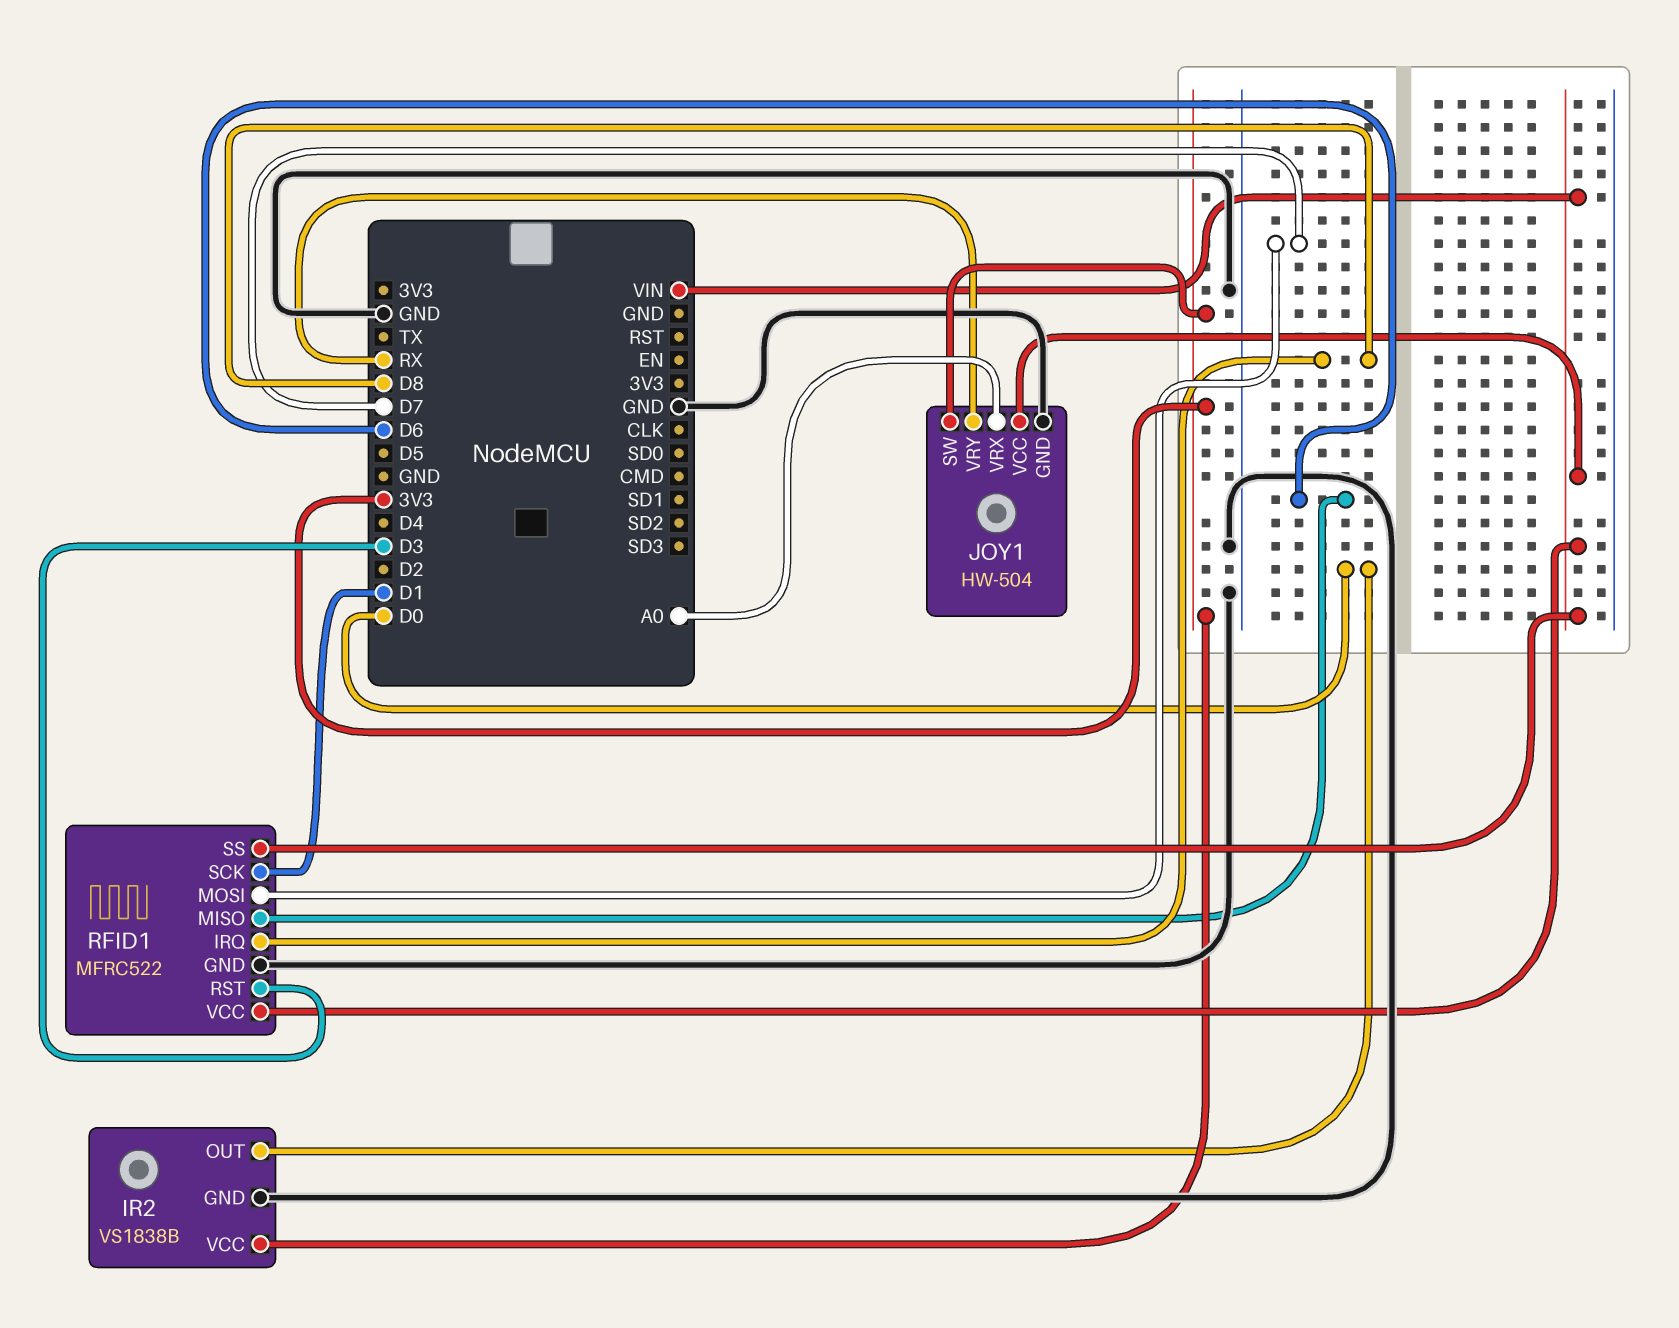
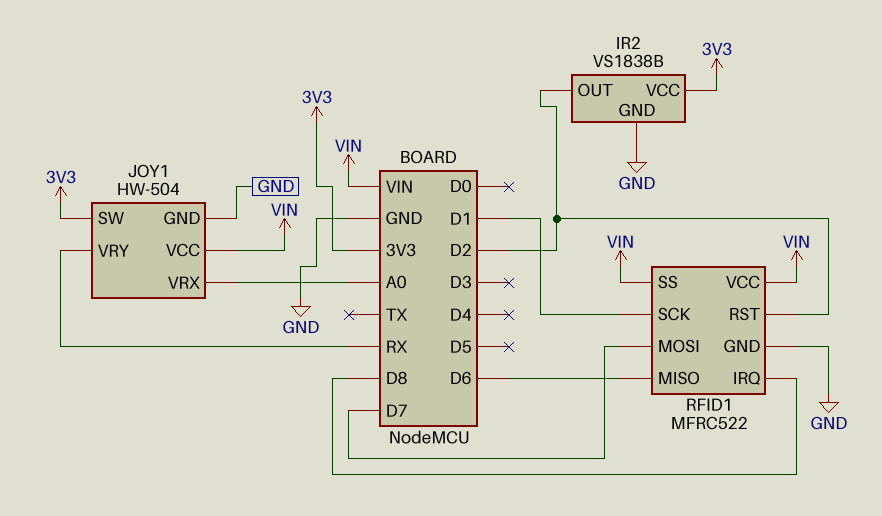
IR2 pin OUT: D0 -> D2
RFID1 pin RST: D3 -> D2

